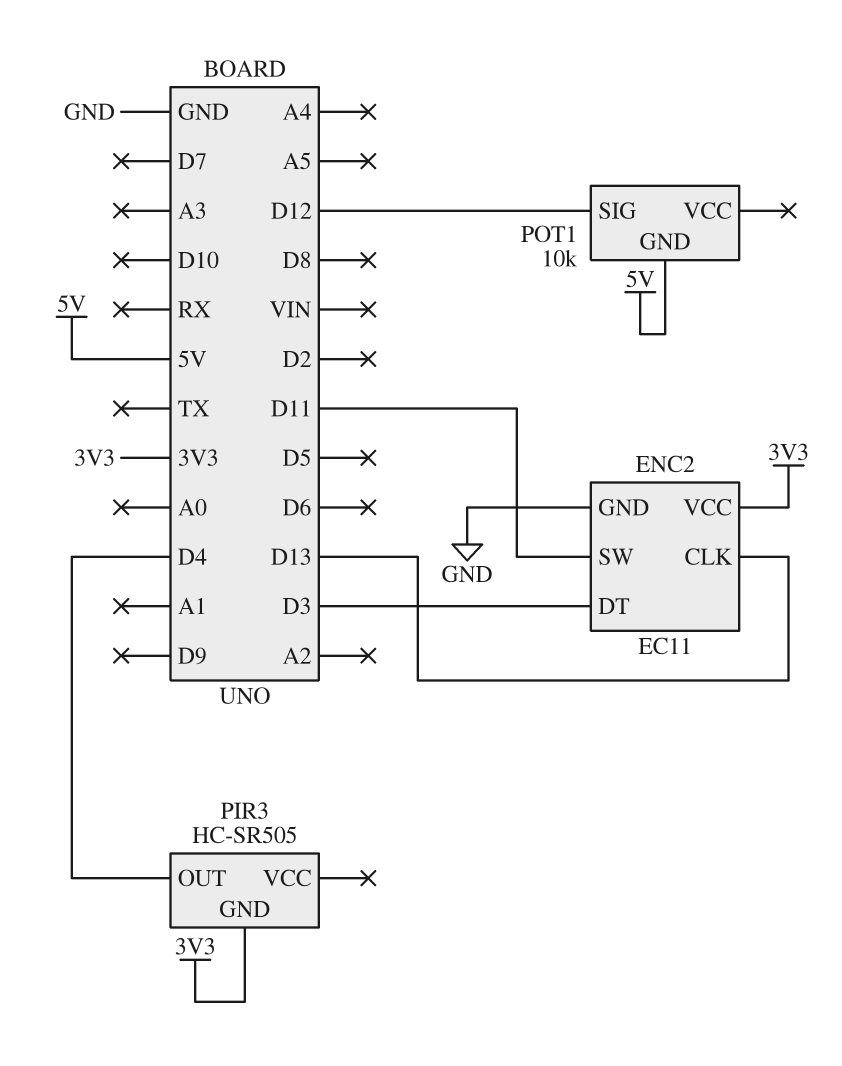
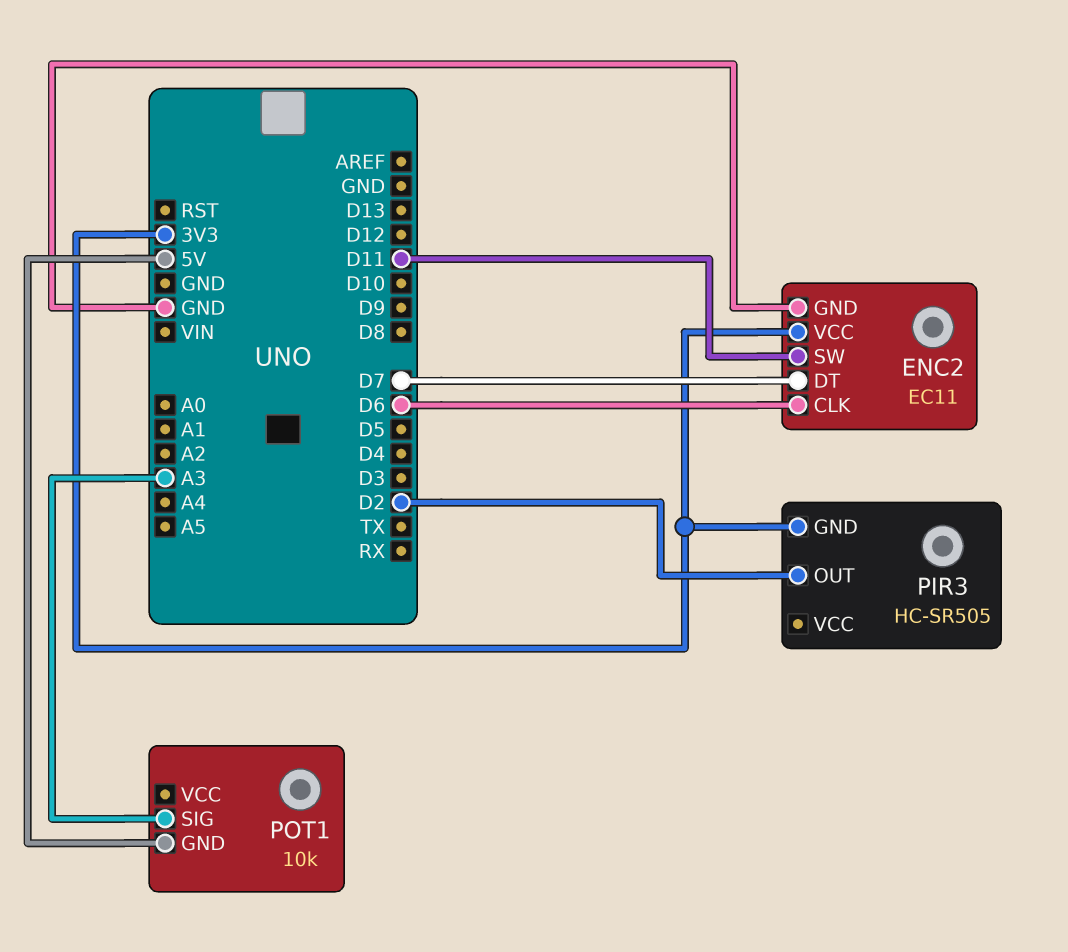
ENC2 pin CLK: D13 -> D6
ENC2 pin DT: D3 -> D7
PIR3 pin OUT: D4 -> D2
POT1 pin SIG: D12 -> A3

